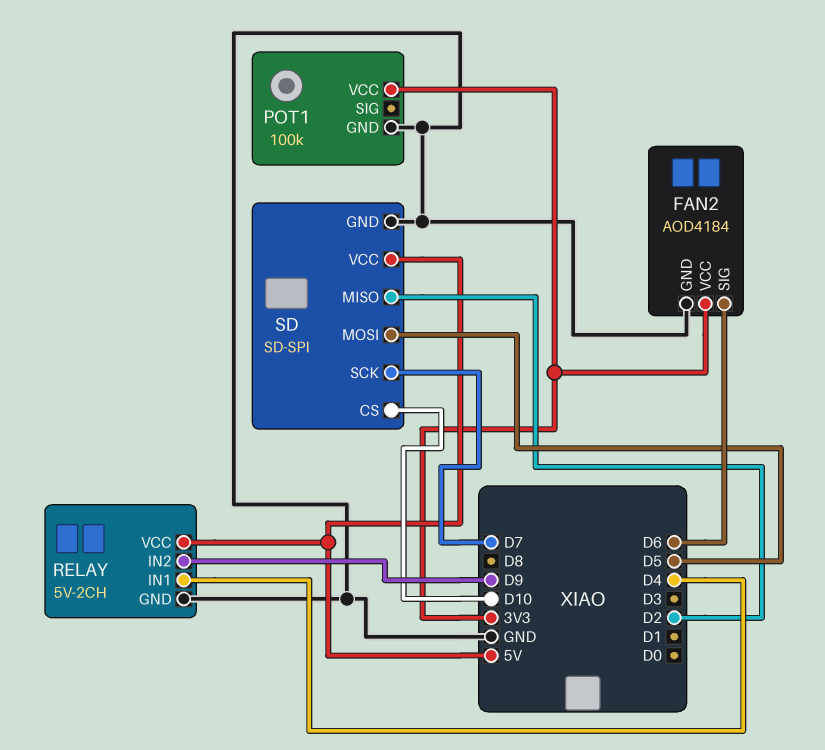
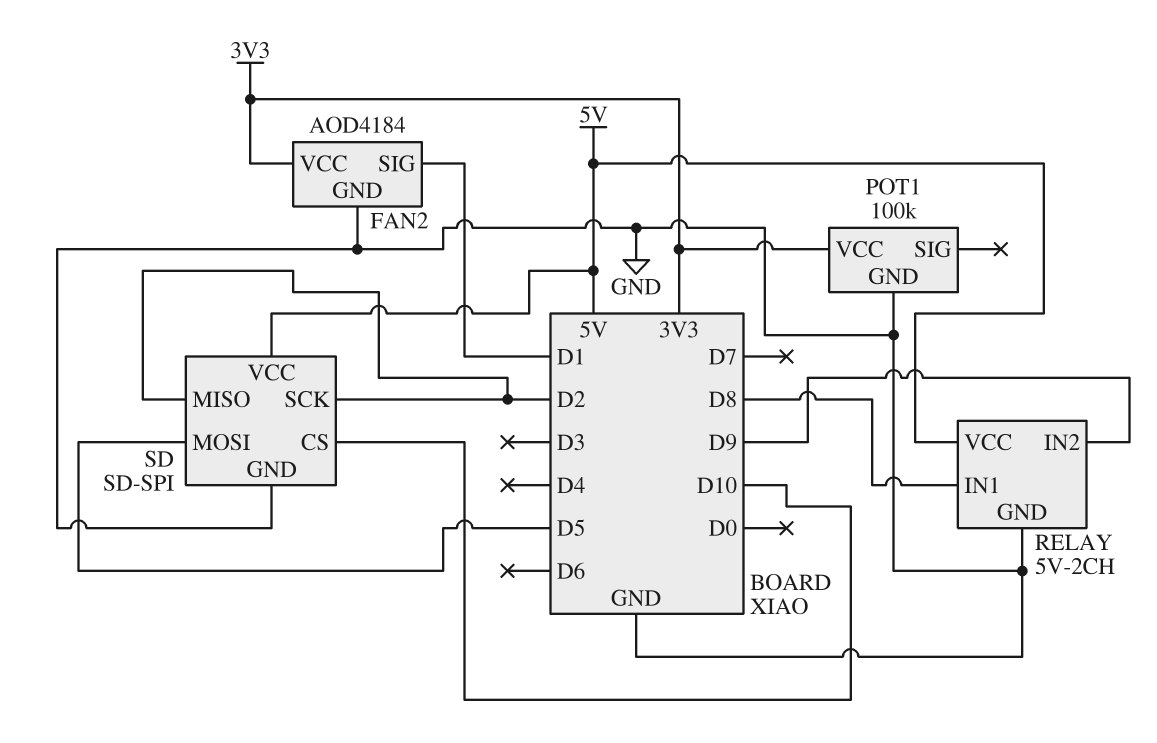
FAN2 pin SIG: D6 -> D1
RELAY pin IN1: D4 -> D8
SD pin SCK: D7 -> D2

